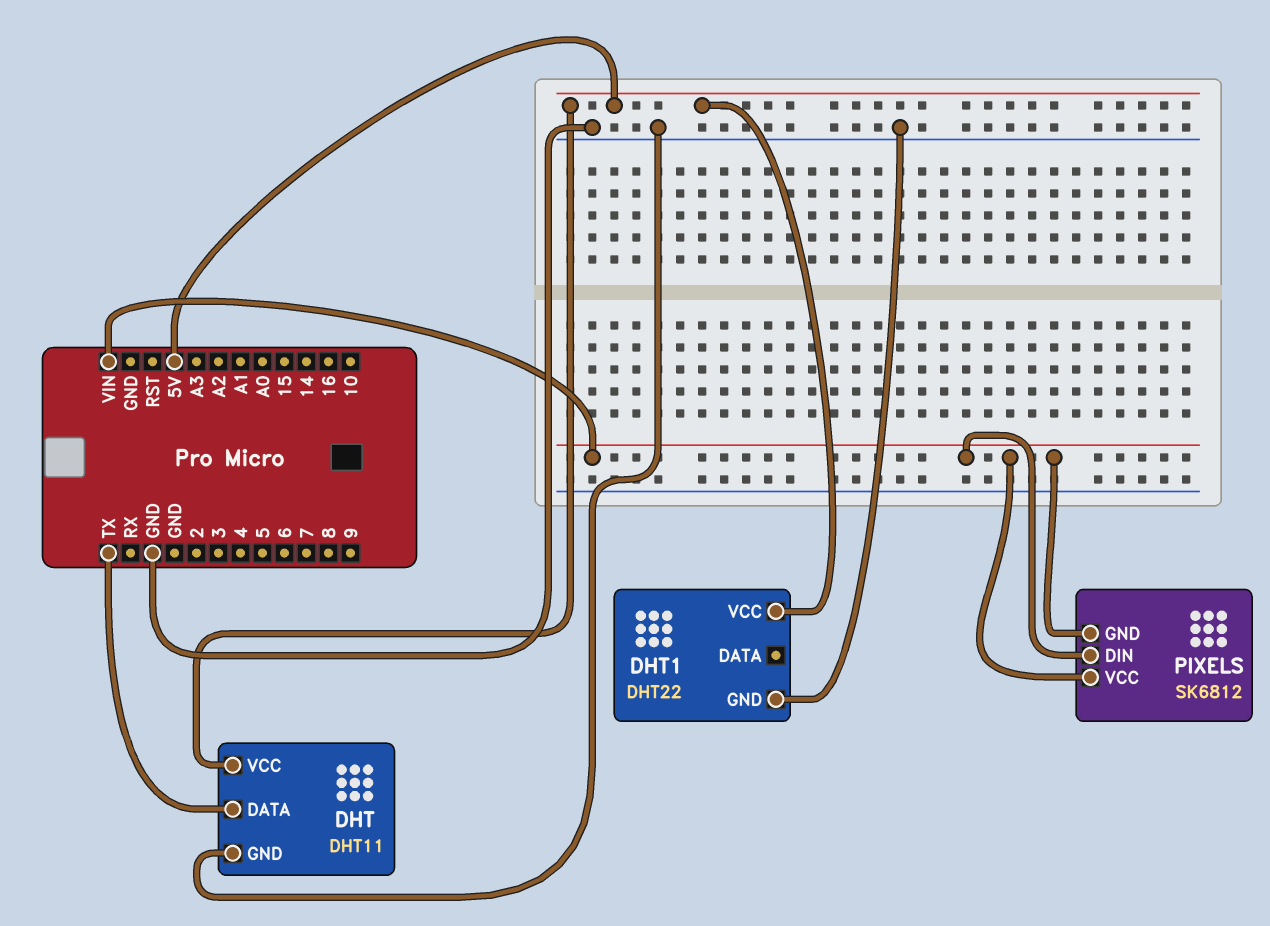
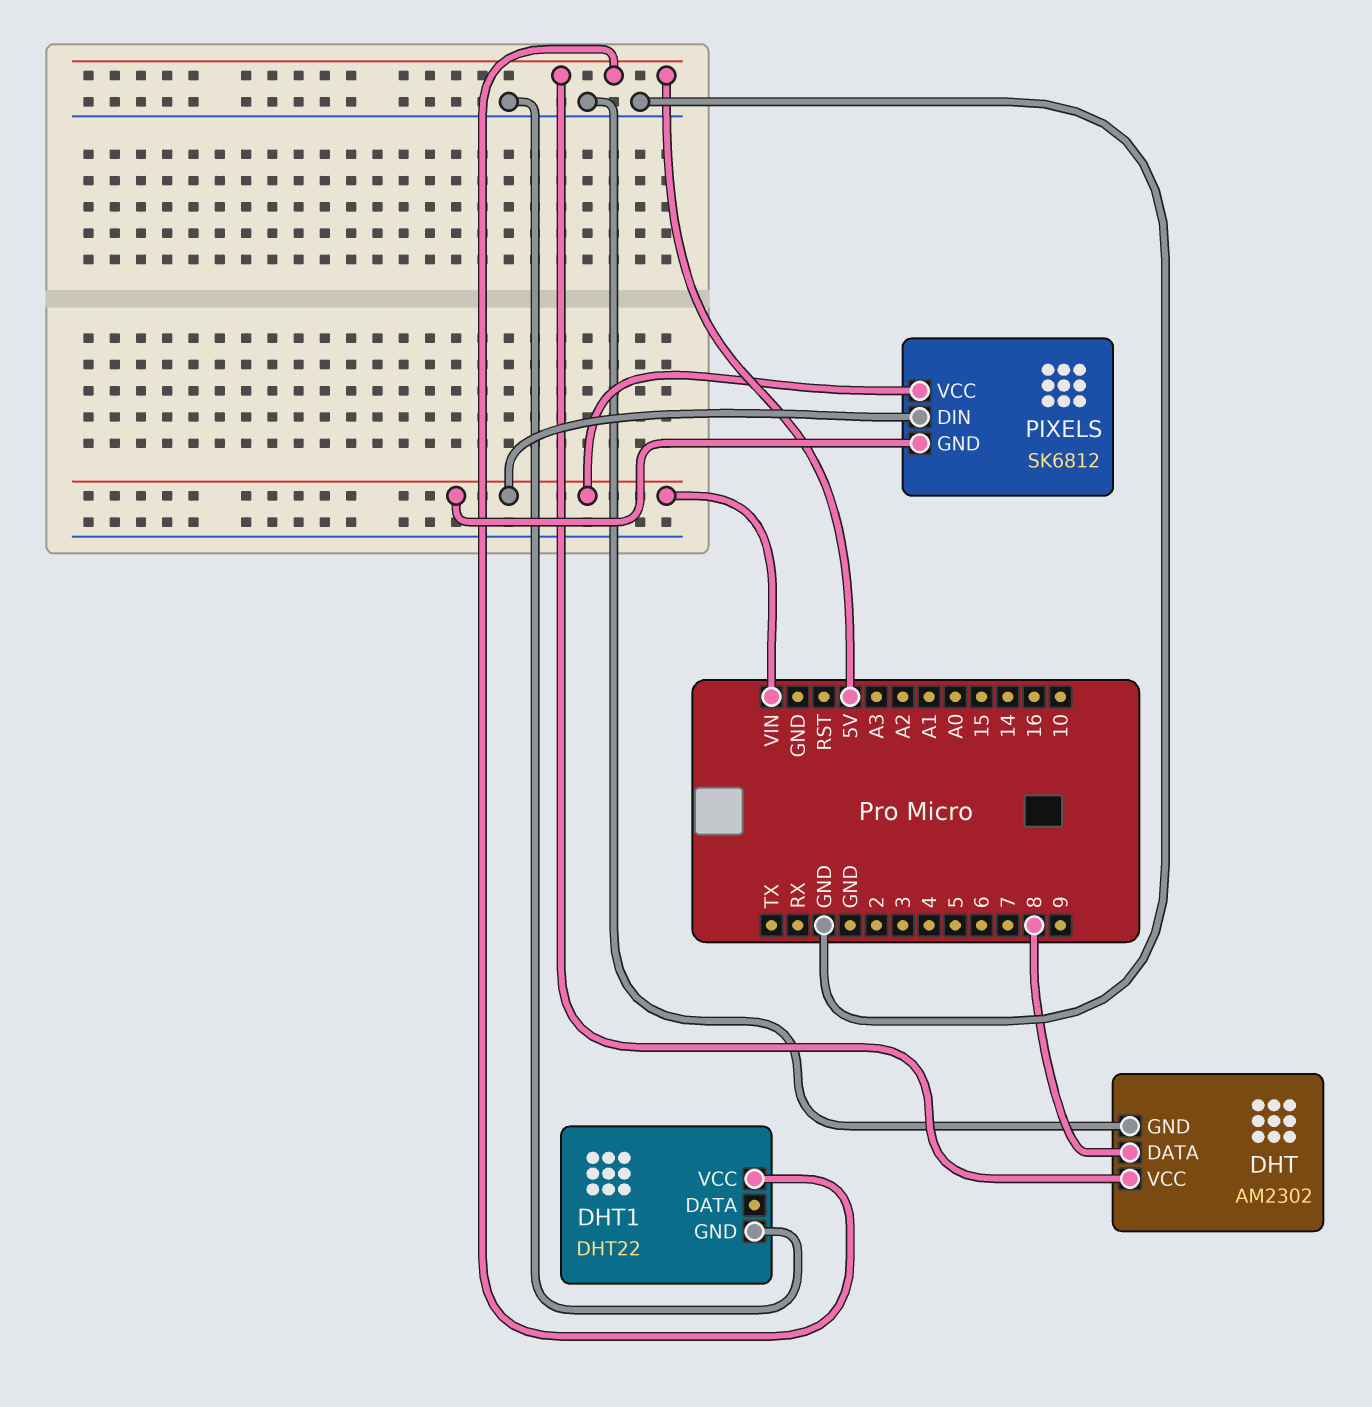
DHT: DHT11 -> AM2302
DHT pin DATA: TX -> 8

